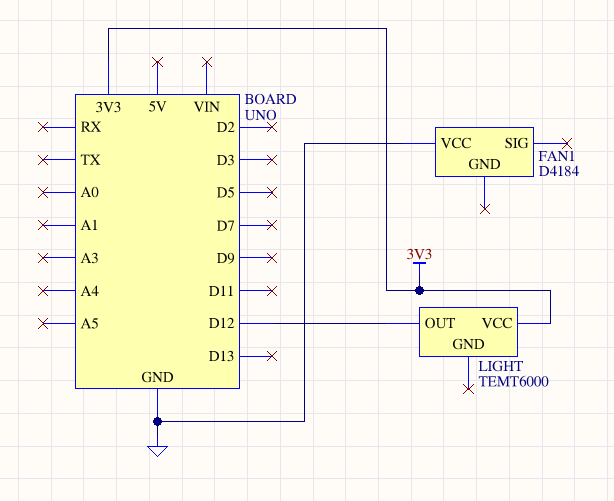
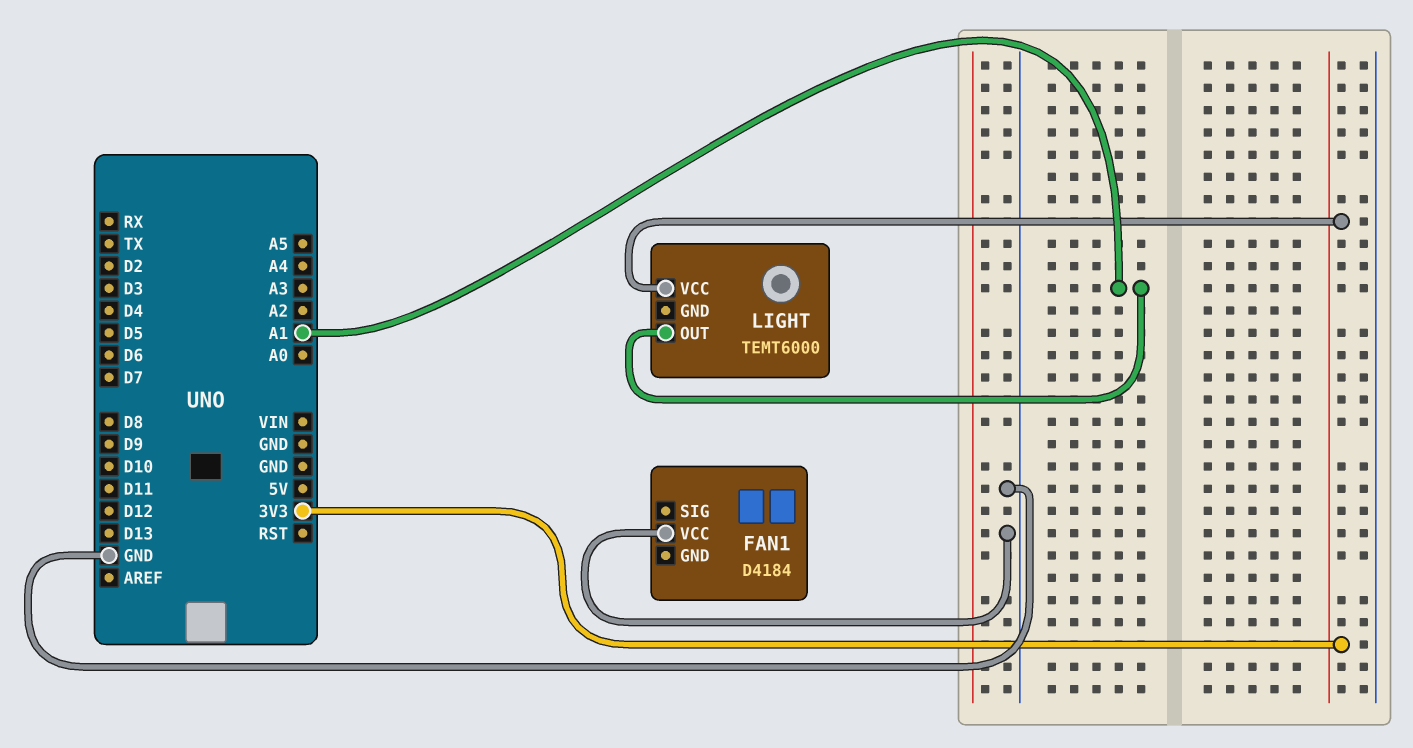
LIGHT pin OUT: D12 -> A1

